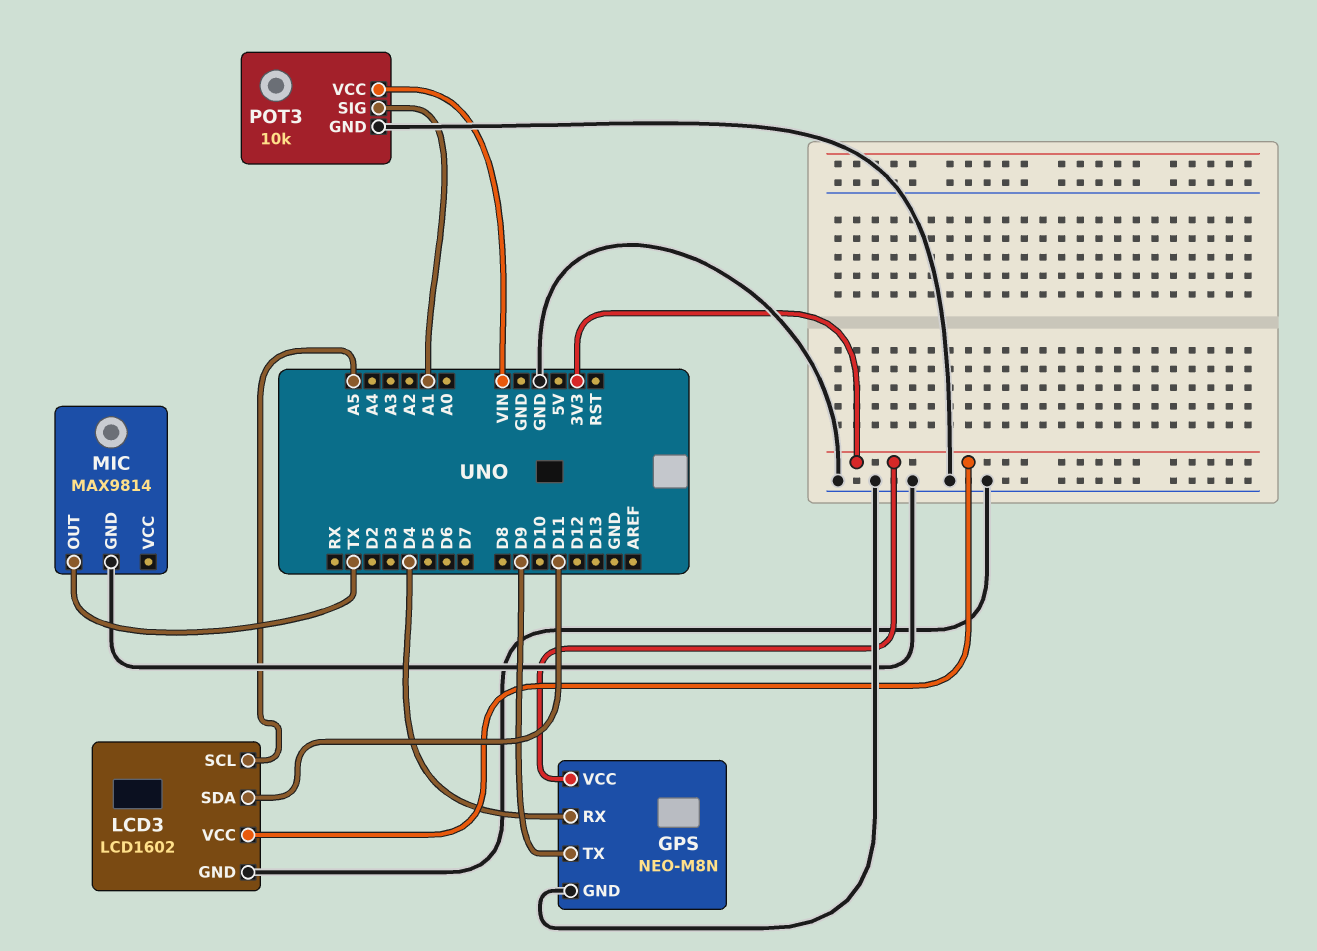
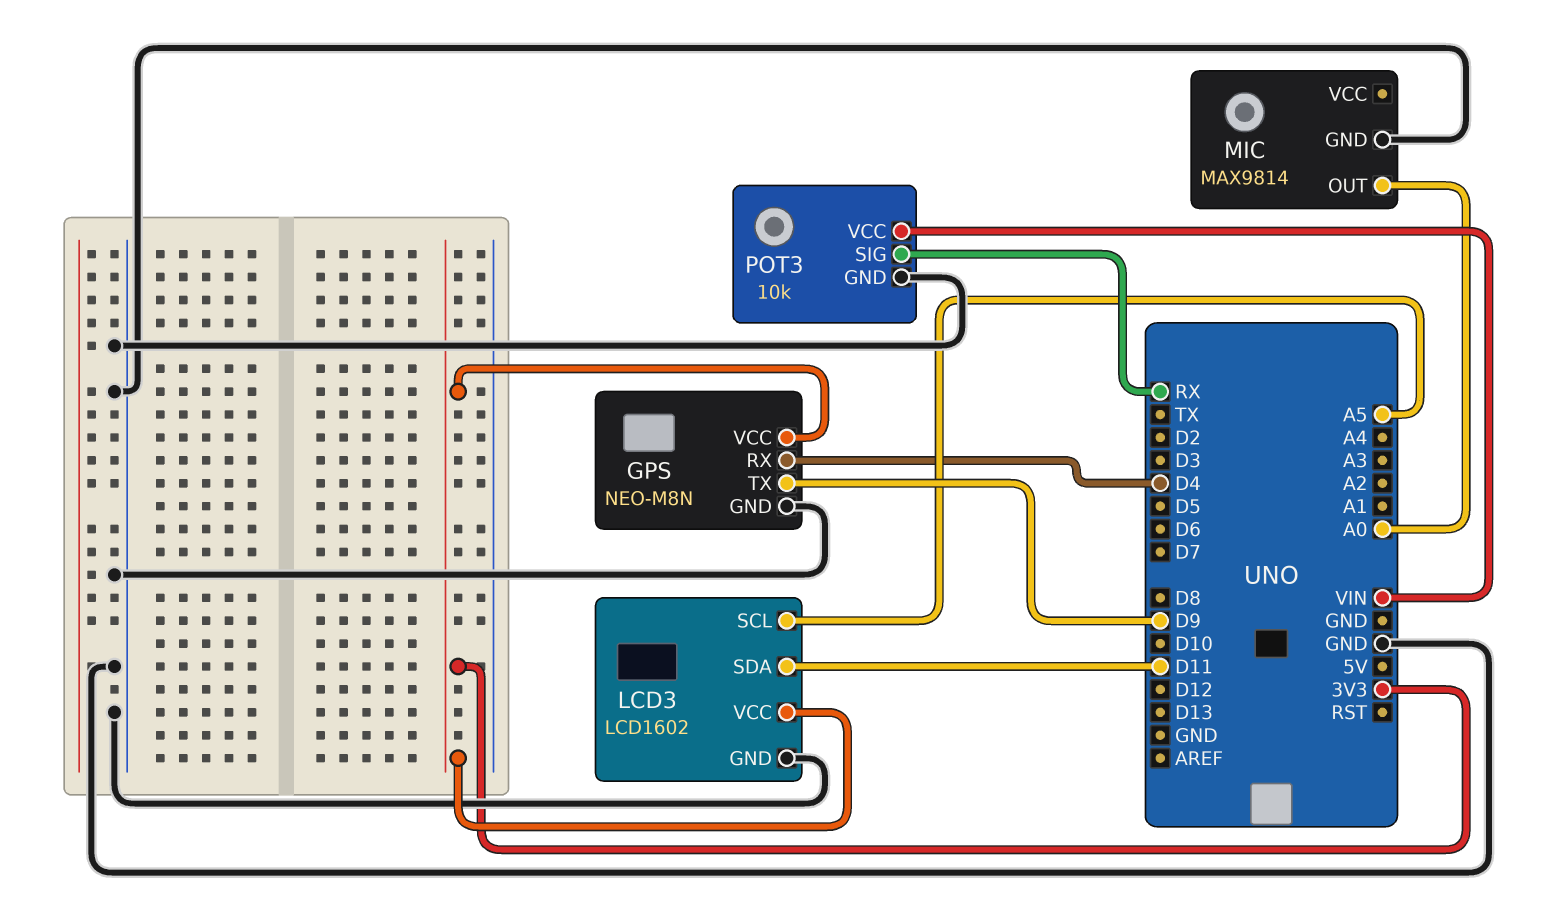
MIC pin OUT: TX -> A0
POT3 pin SIG: A1 -> RX

